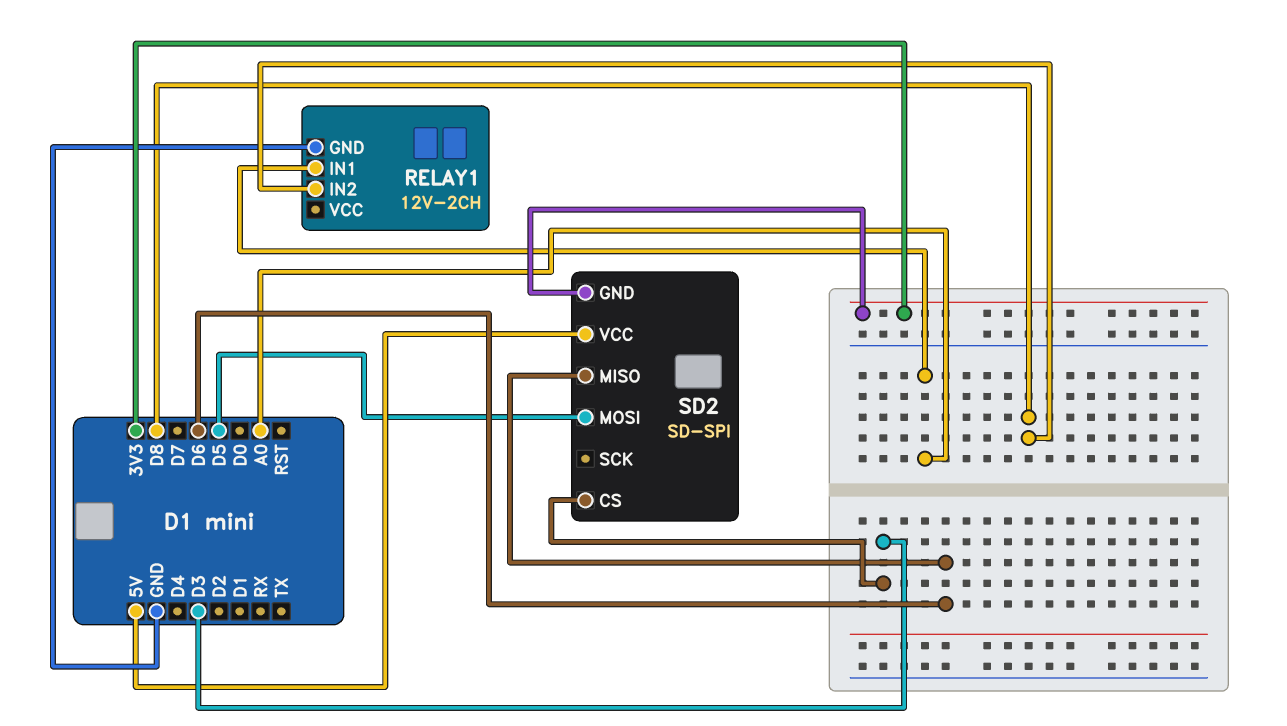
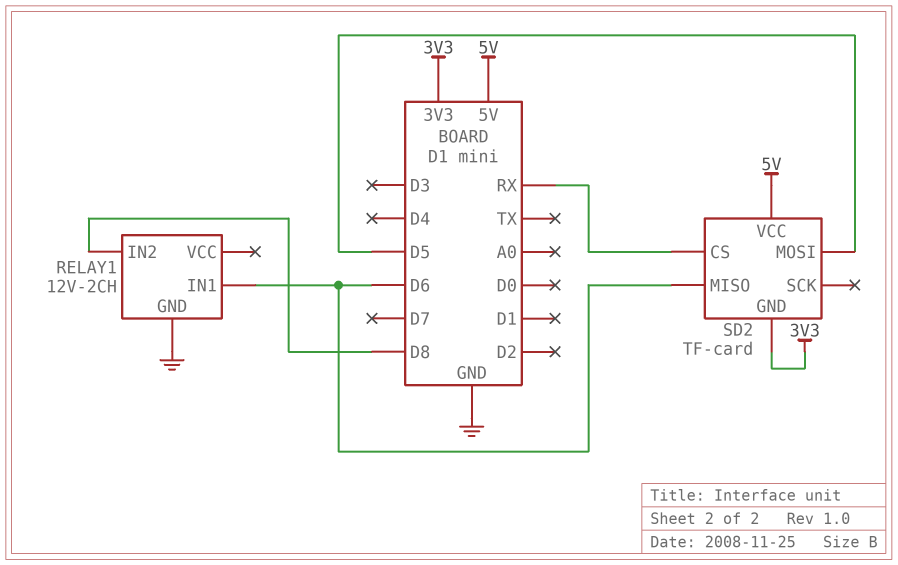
RELAY1 pin IN1: A0 -> D6
SD2: SD-SPI -> TF-card
SD2 pin CS: D3 -> RX

